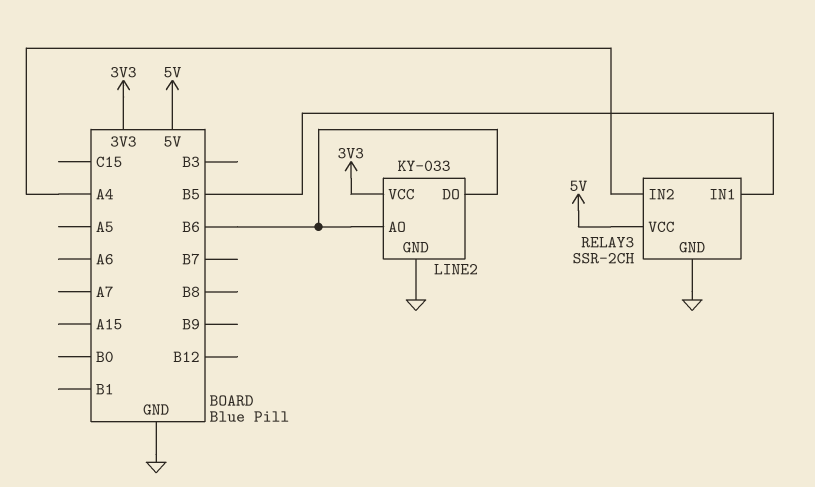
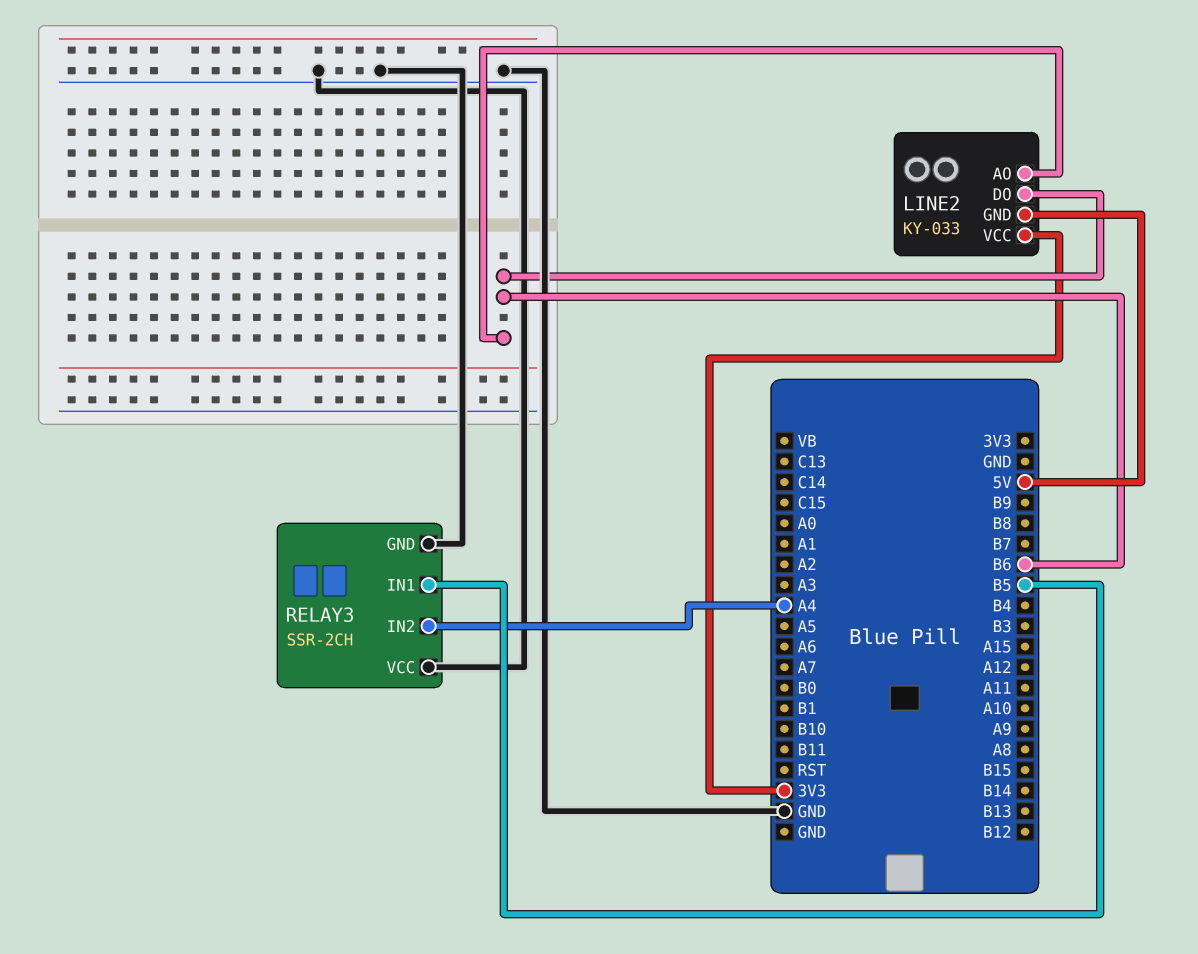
LINE2 pin GND: GND -> 5V
RELAY3 pin VCC: 5V -> GND

